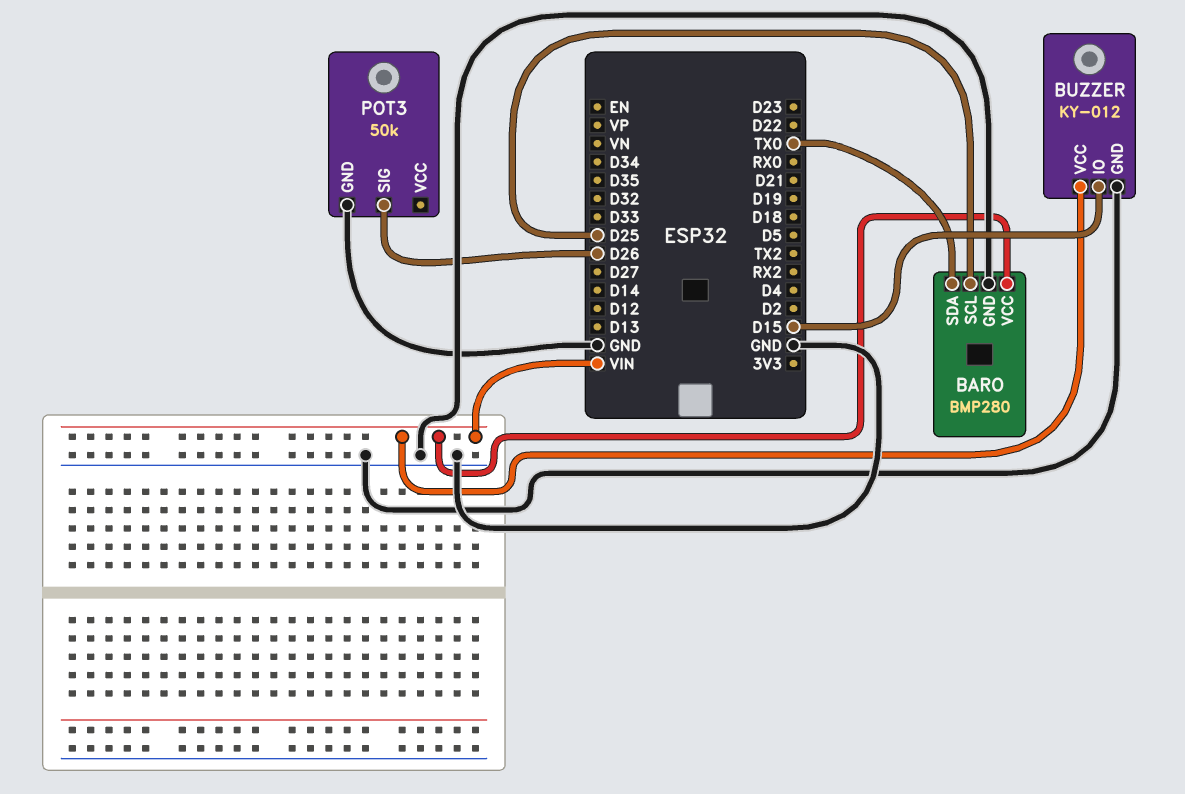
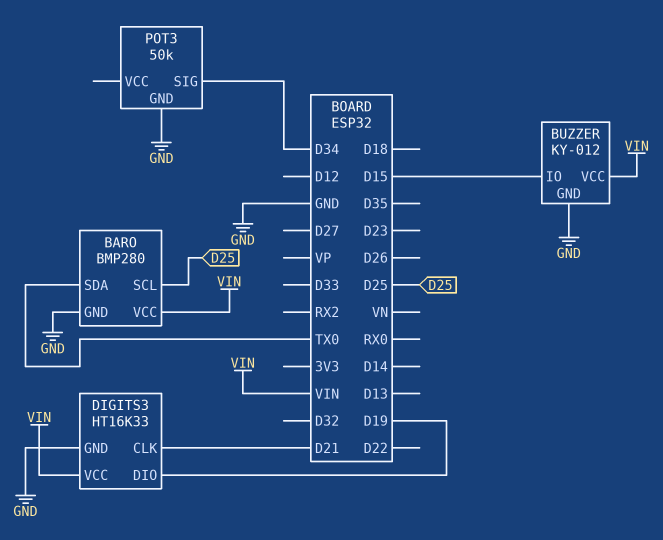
DIGITS3: none -> HT16K33
DIGITS3 pin CLK: none -> D21
DIGITS3 pin DIO: none -> D19
DIGITS3 pin GND: none -> GND
DIGITS3 pin VCC: none -> VIN
POT3 pin SIG: D26 -> D34

